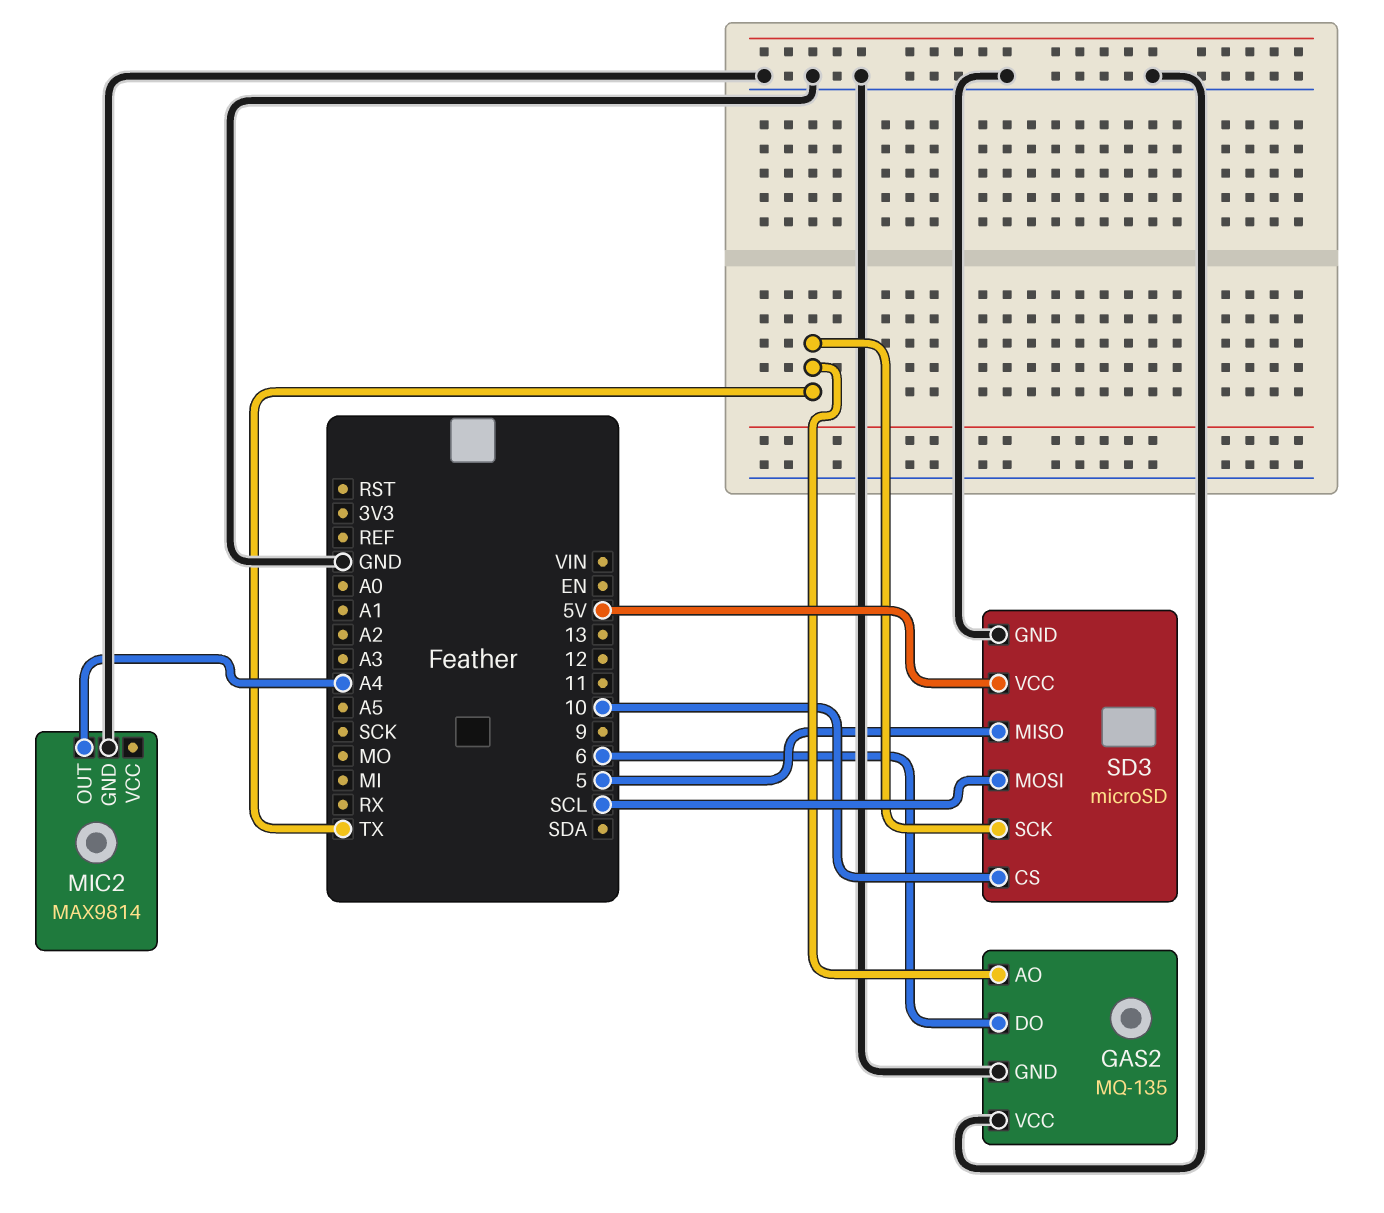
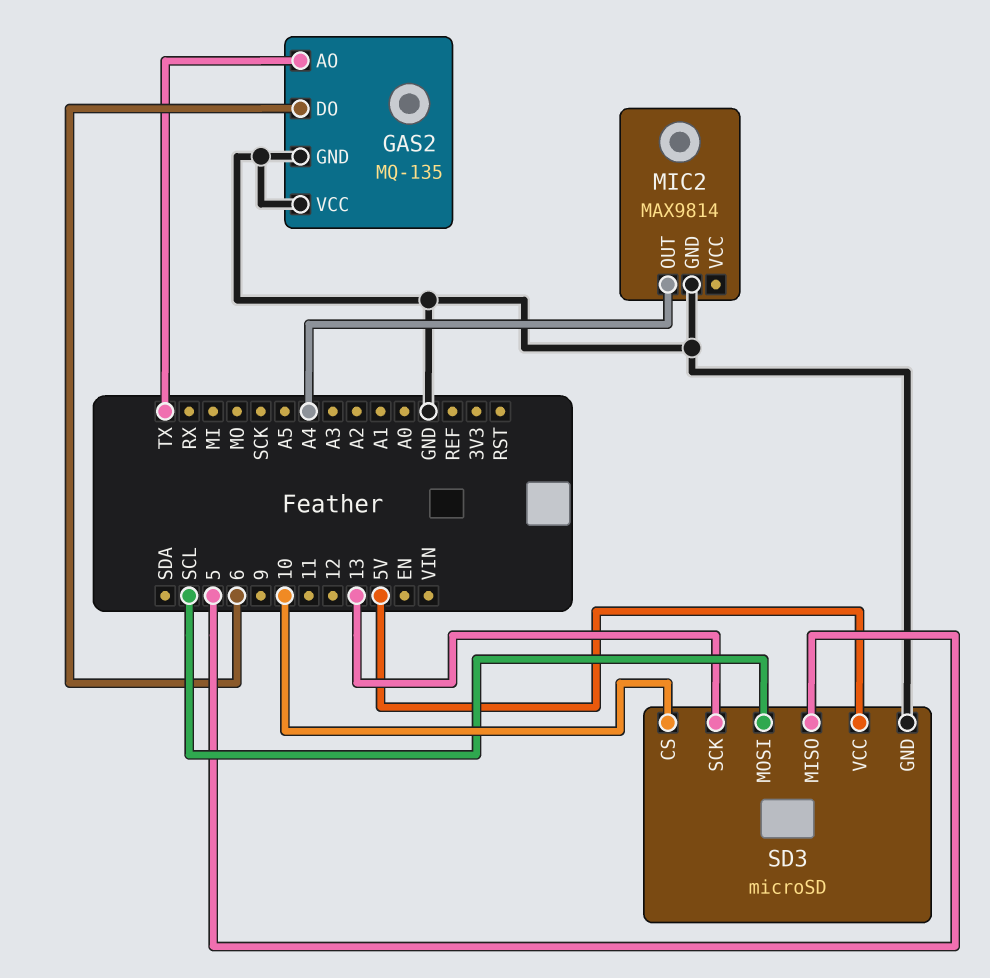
SD3 pin SCK: TX -> 13

